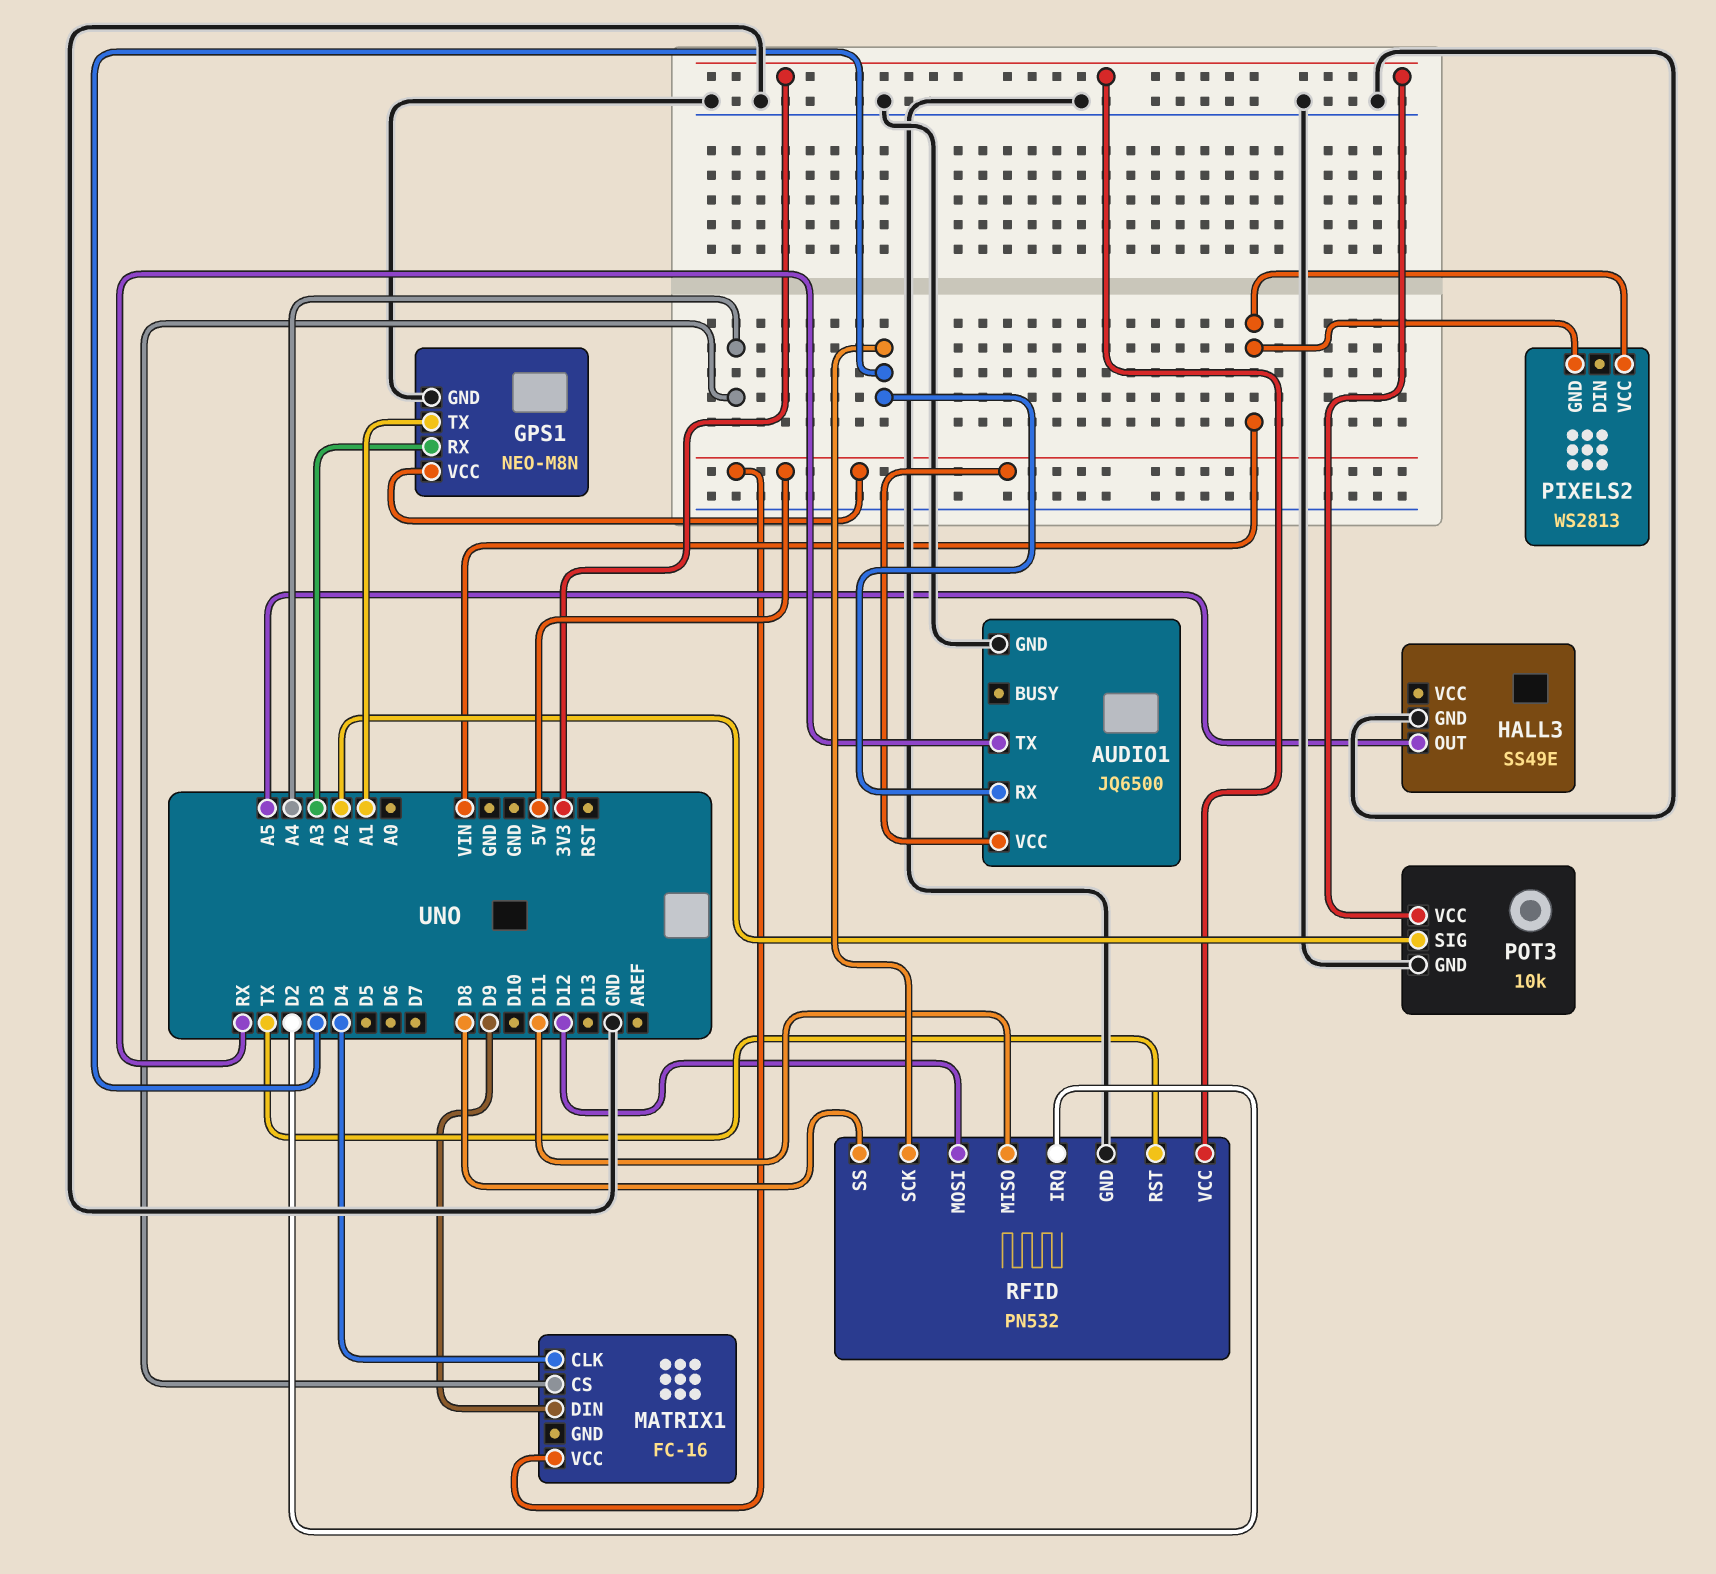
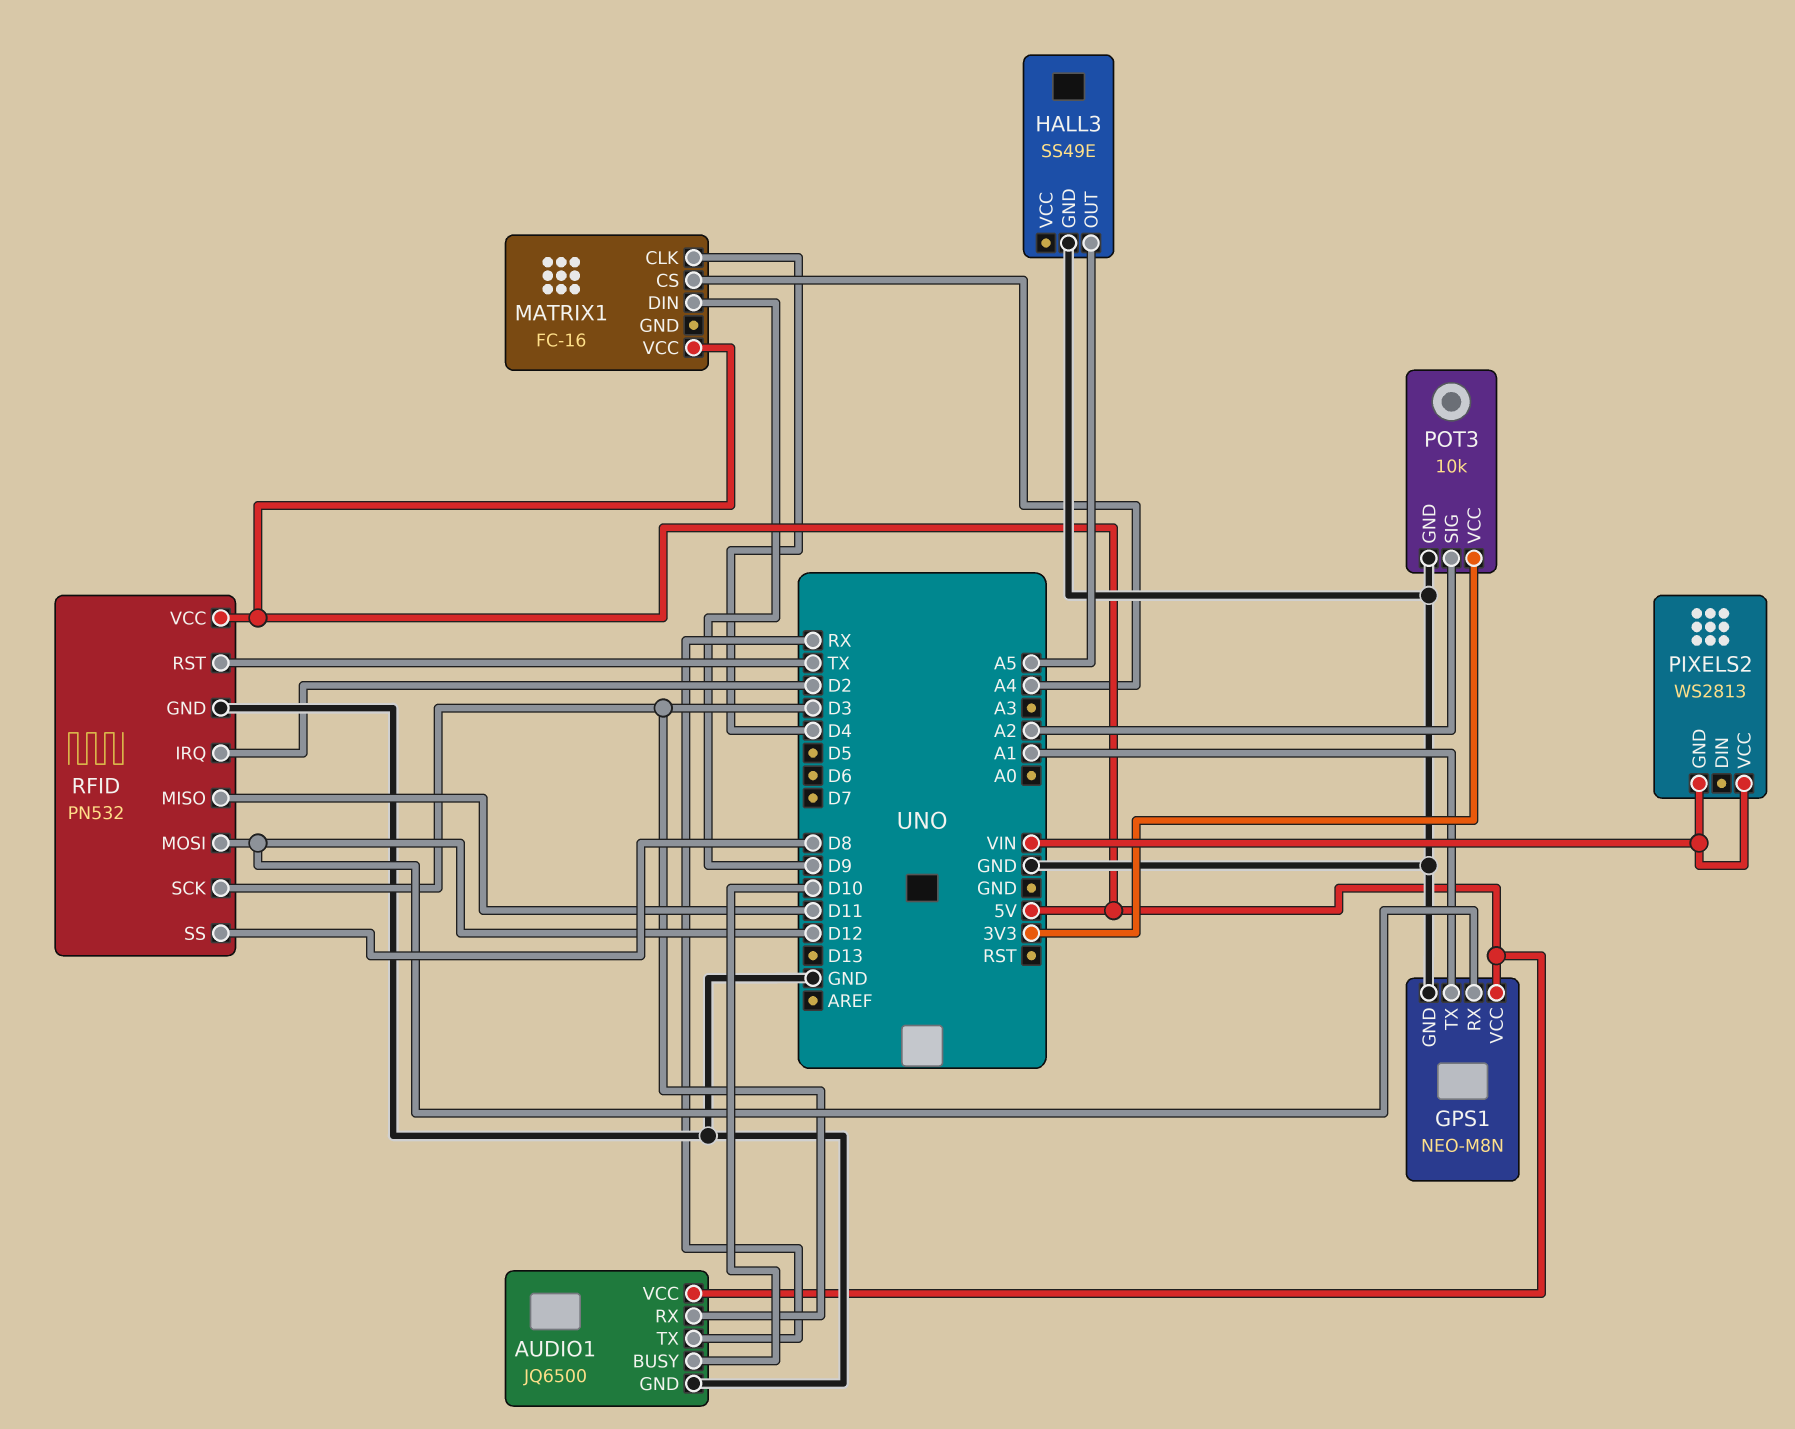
AUDIO1 pin BUSY: none -> D10
GPS1 pin RX: A3 -> D12
RFID pin VCC: 3V3 -> 5V

